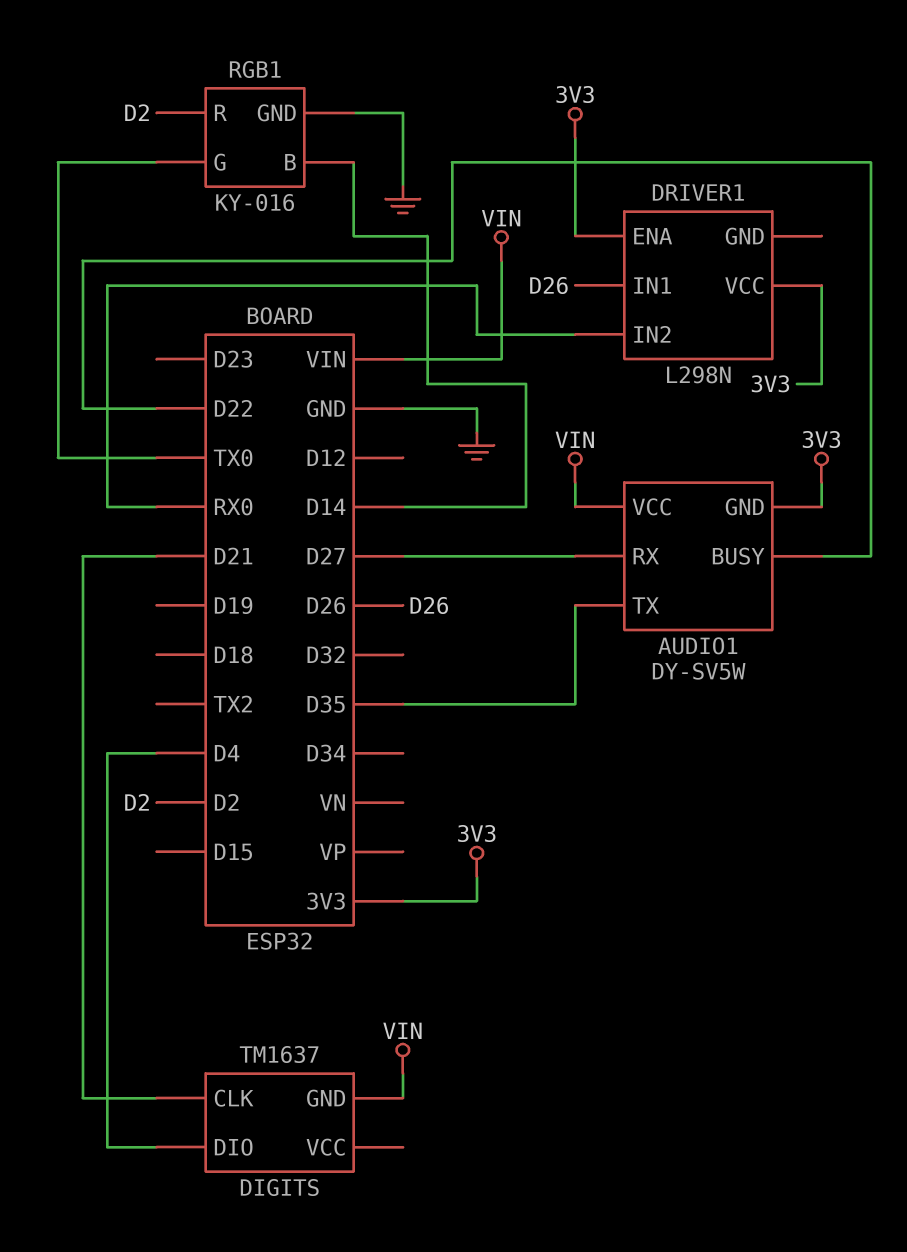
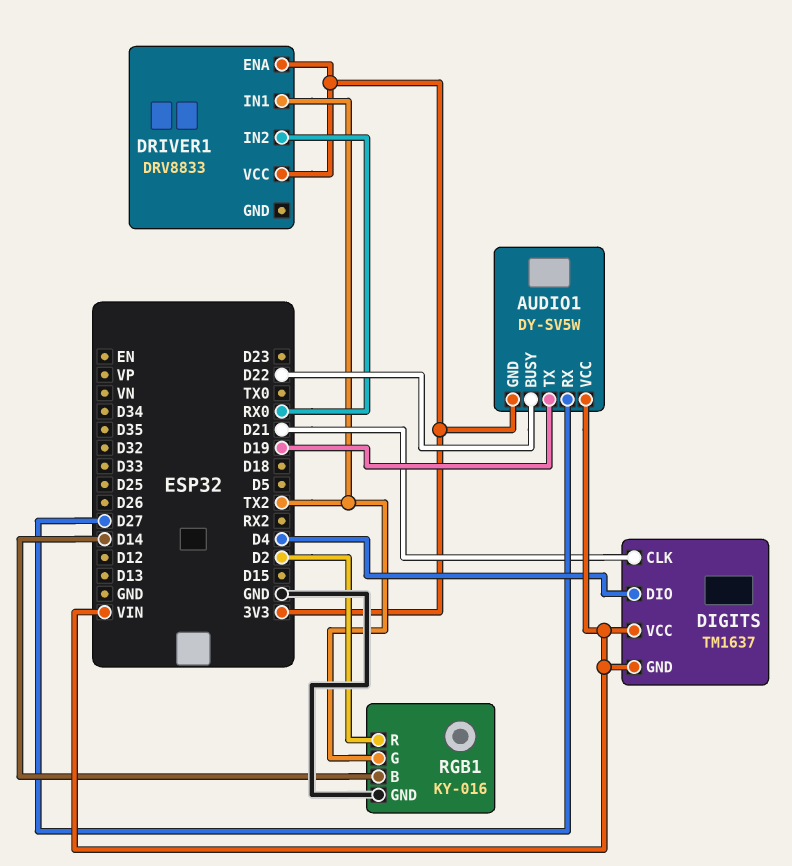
AUDIO1 pin TX: D35 -> D19
DIGITS pin VCC: none -> VIN
DRIVER1: L298N -> DRV8833
DRIVER1 pin IN1: D26 -> TX2
RGB1 pin G: TX0 -> TX2

